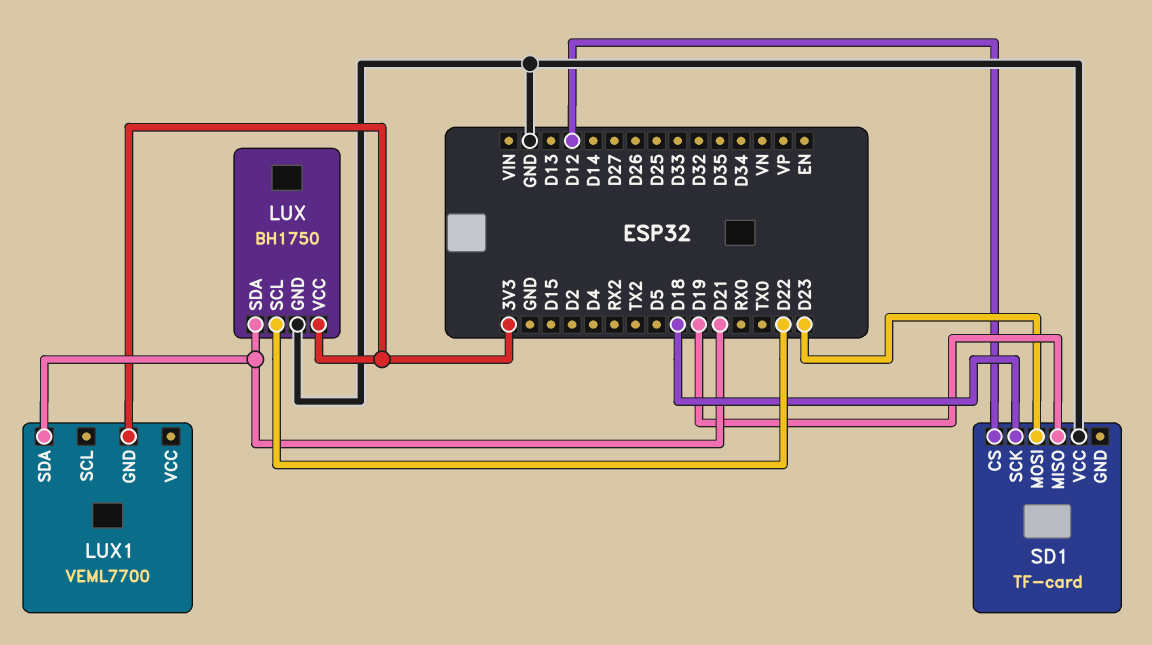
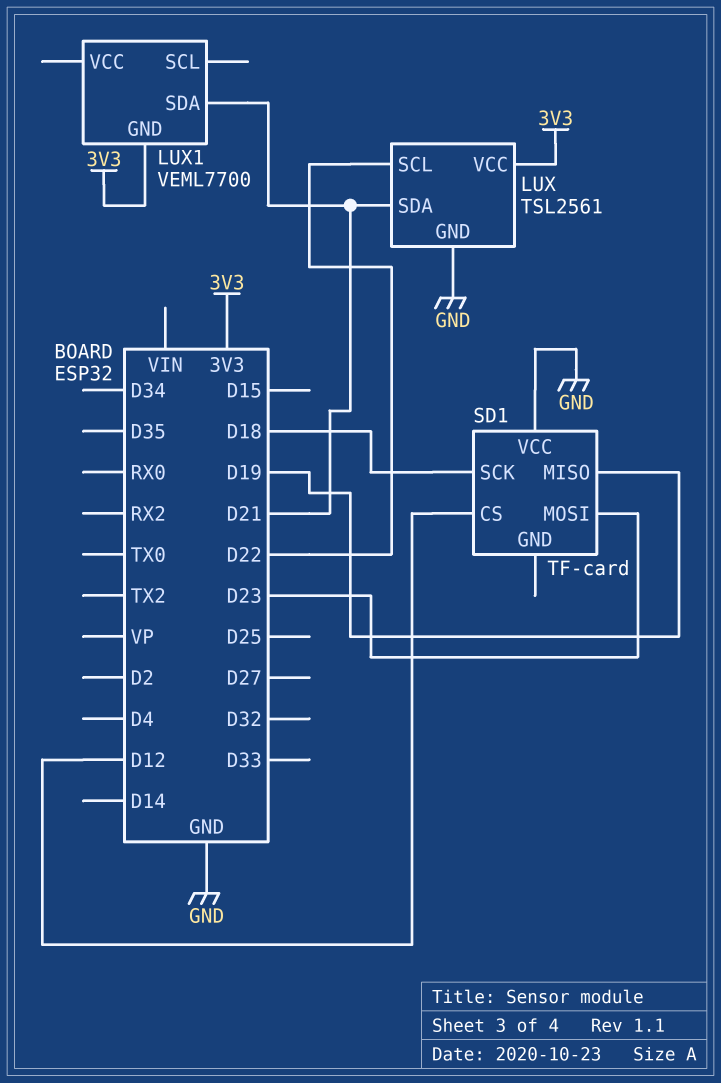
LUX: BH1750 -> TSL2561

